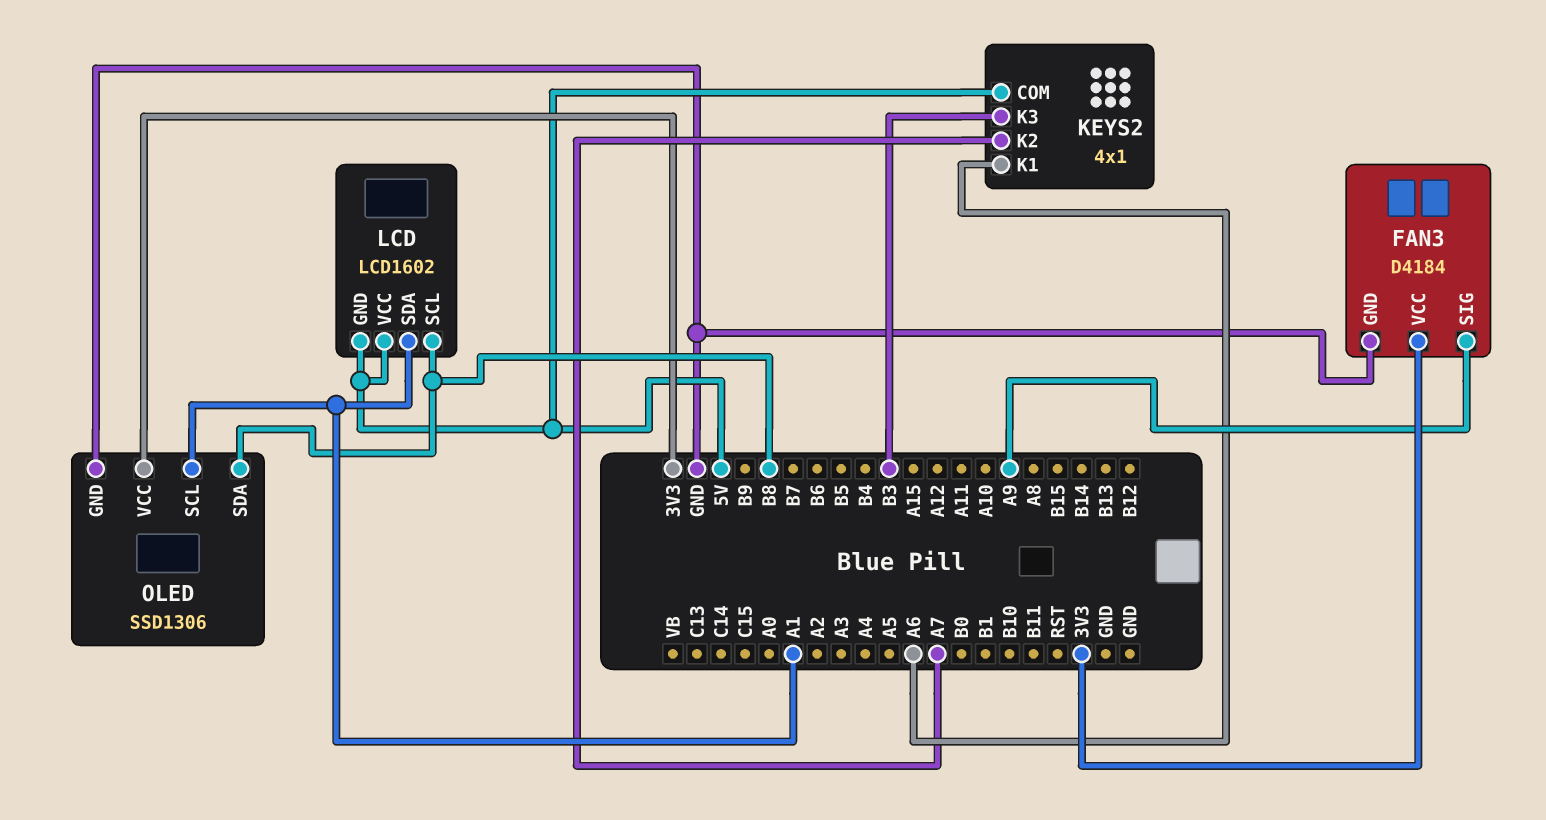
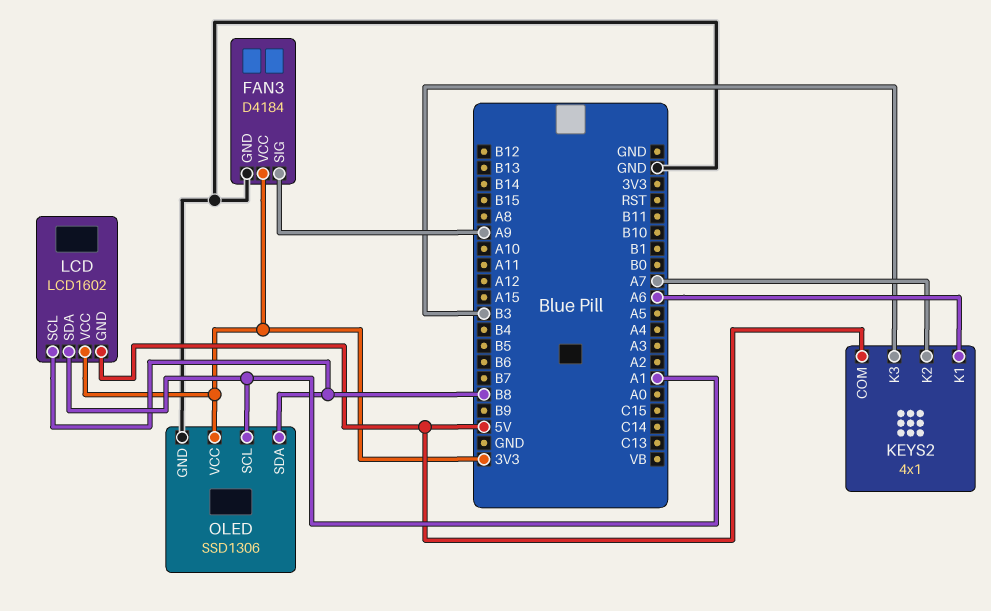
LCD pin VCC: 5V -> 3V3

